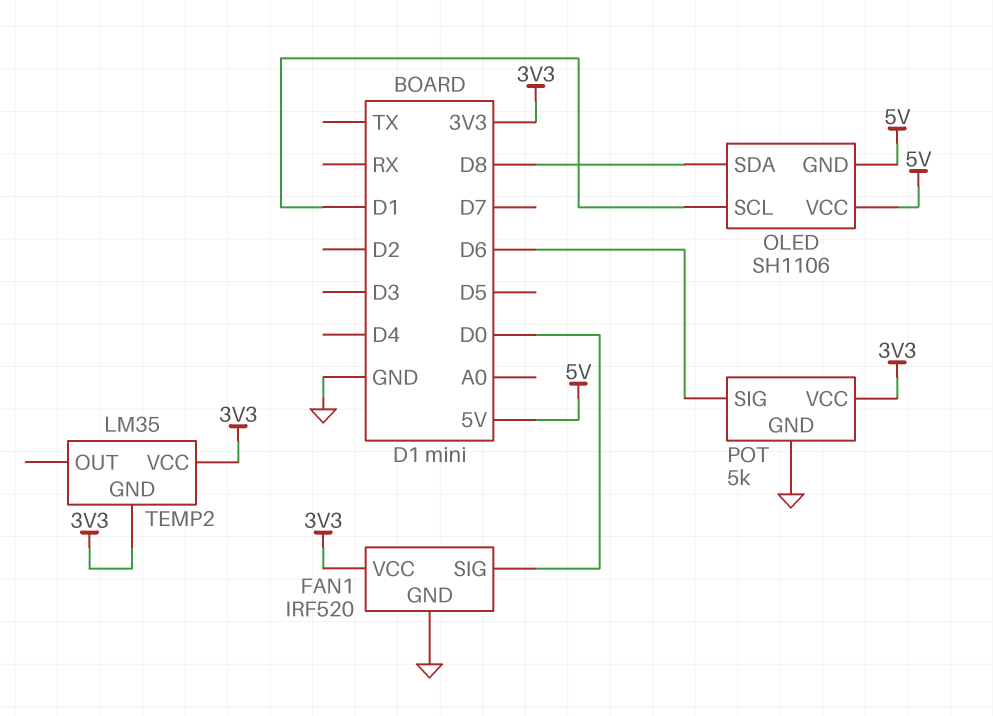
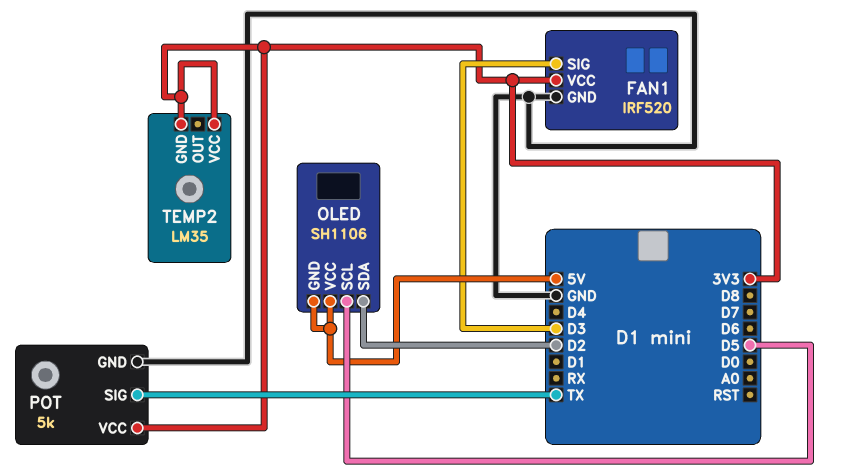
FAN1 pin SIG: D0 -> D3
OLED pin SCL: D1 -> D5
OLED pin SDA: D8 -> D2
POT pin SIG: D6 -> TX

